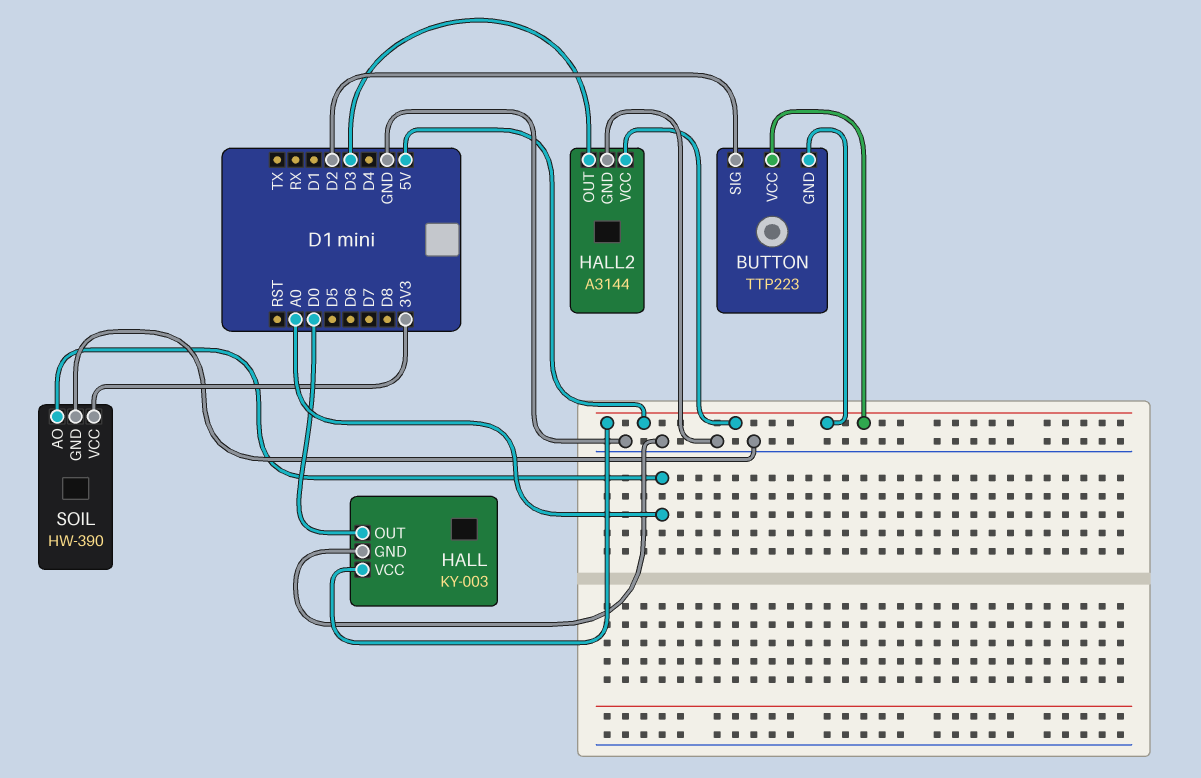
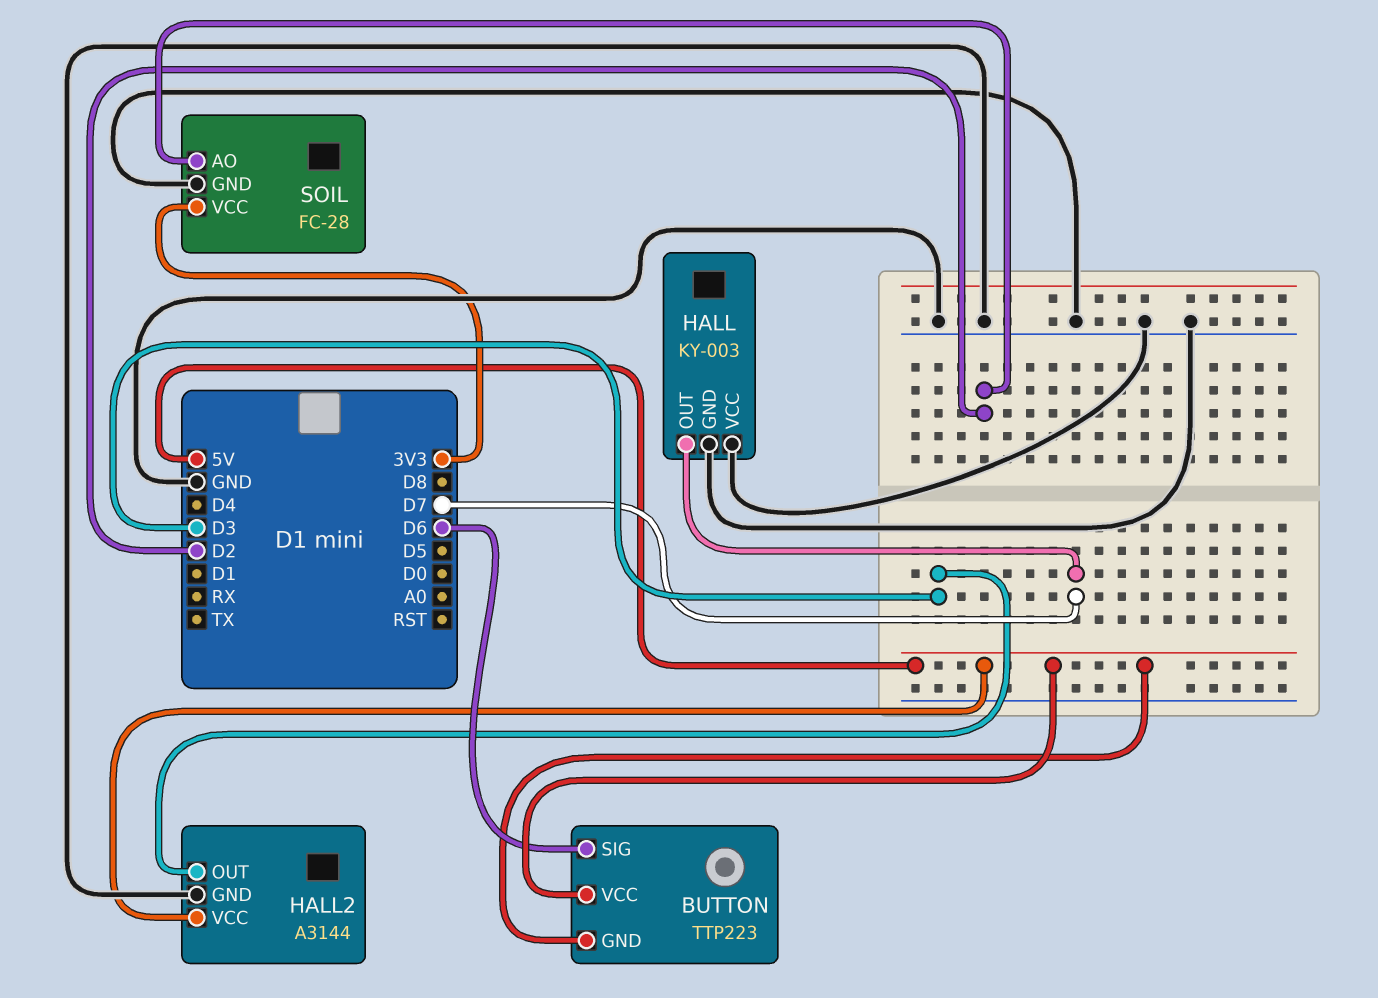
BUTTON pin SIG: D2 -> D6
HALL pin OUT: D0 -> D7
HALL pin VCC: 5V -> GND
SOIL: HW-390 -> FC-28
SOIL pin AO: A0 -> D2

